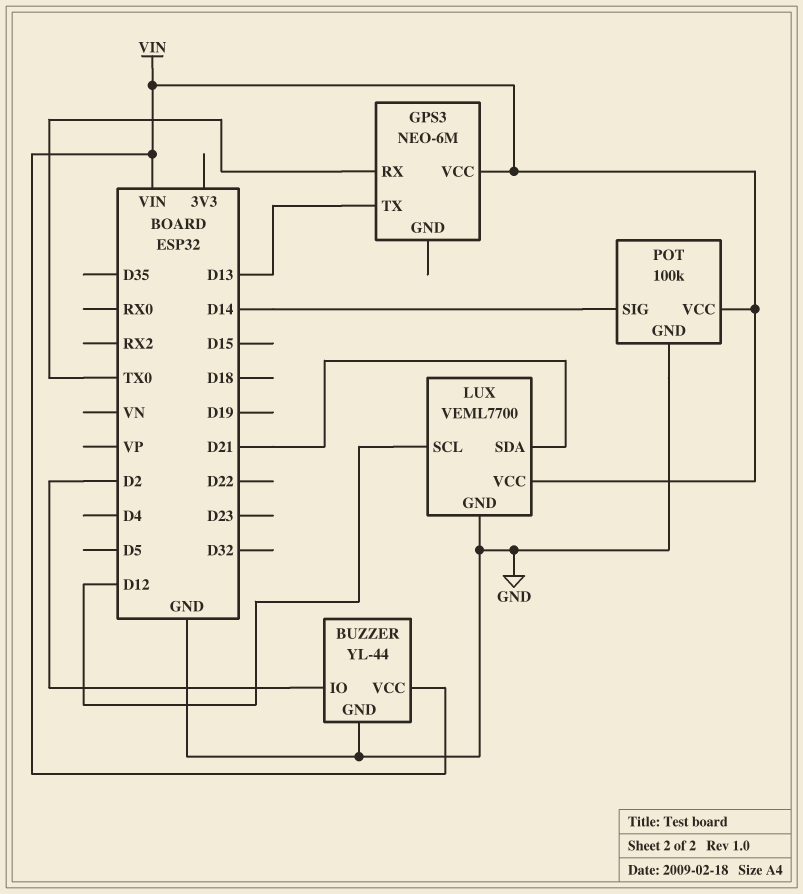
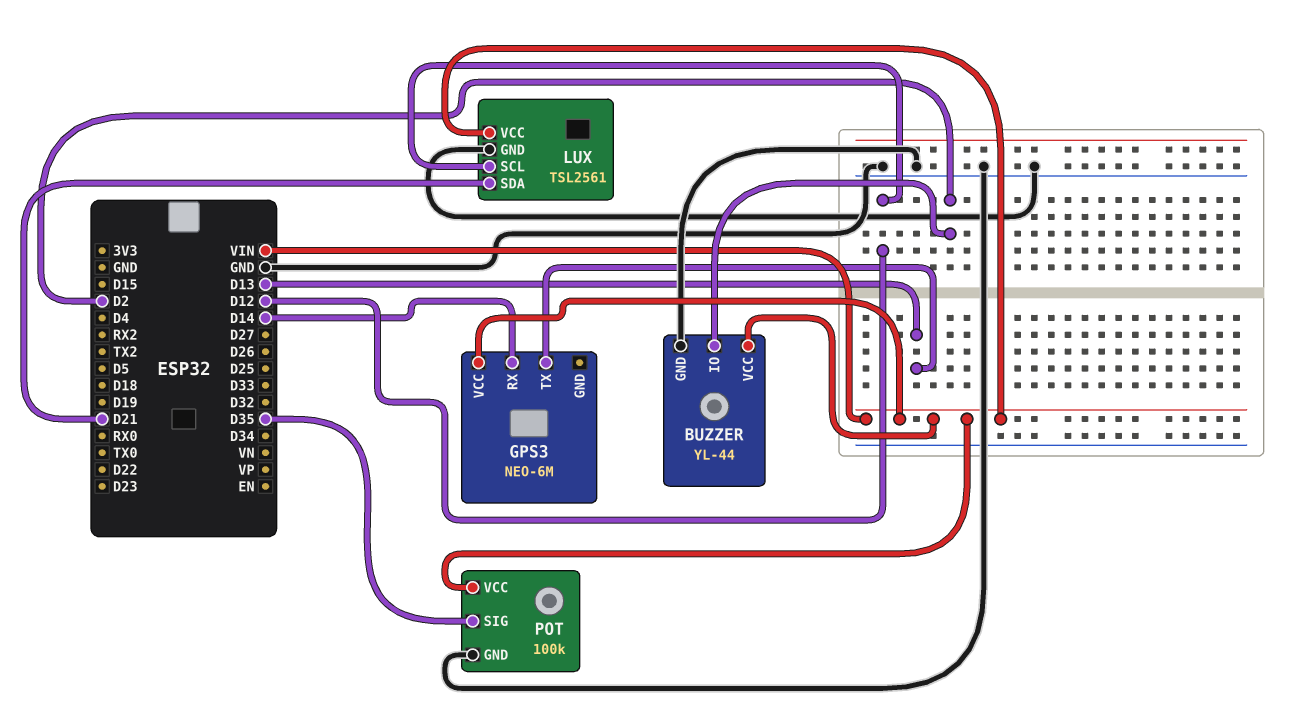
GPS3 pin RX: TX0 -> D14
LUX: VEML7700 -> TSL2561
POT pin SIG: D14 -> D35

